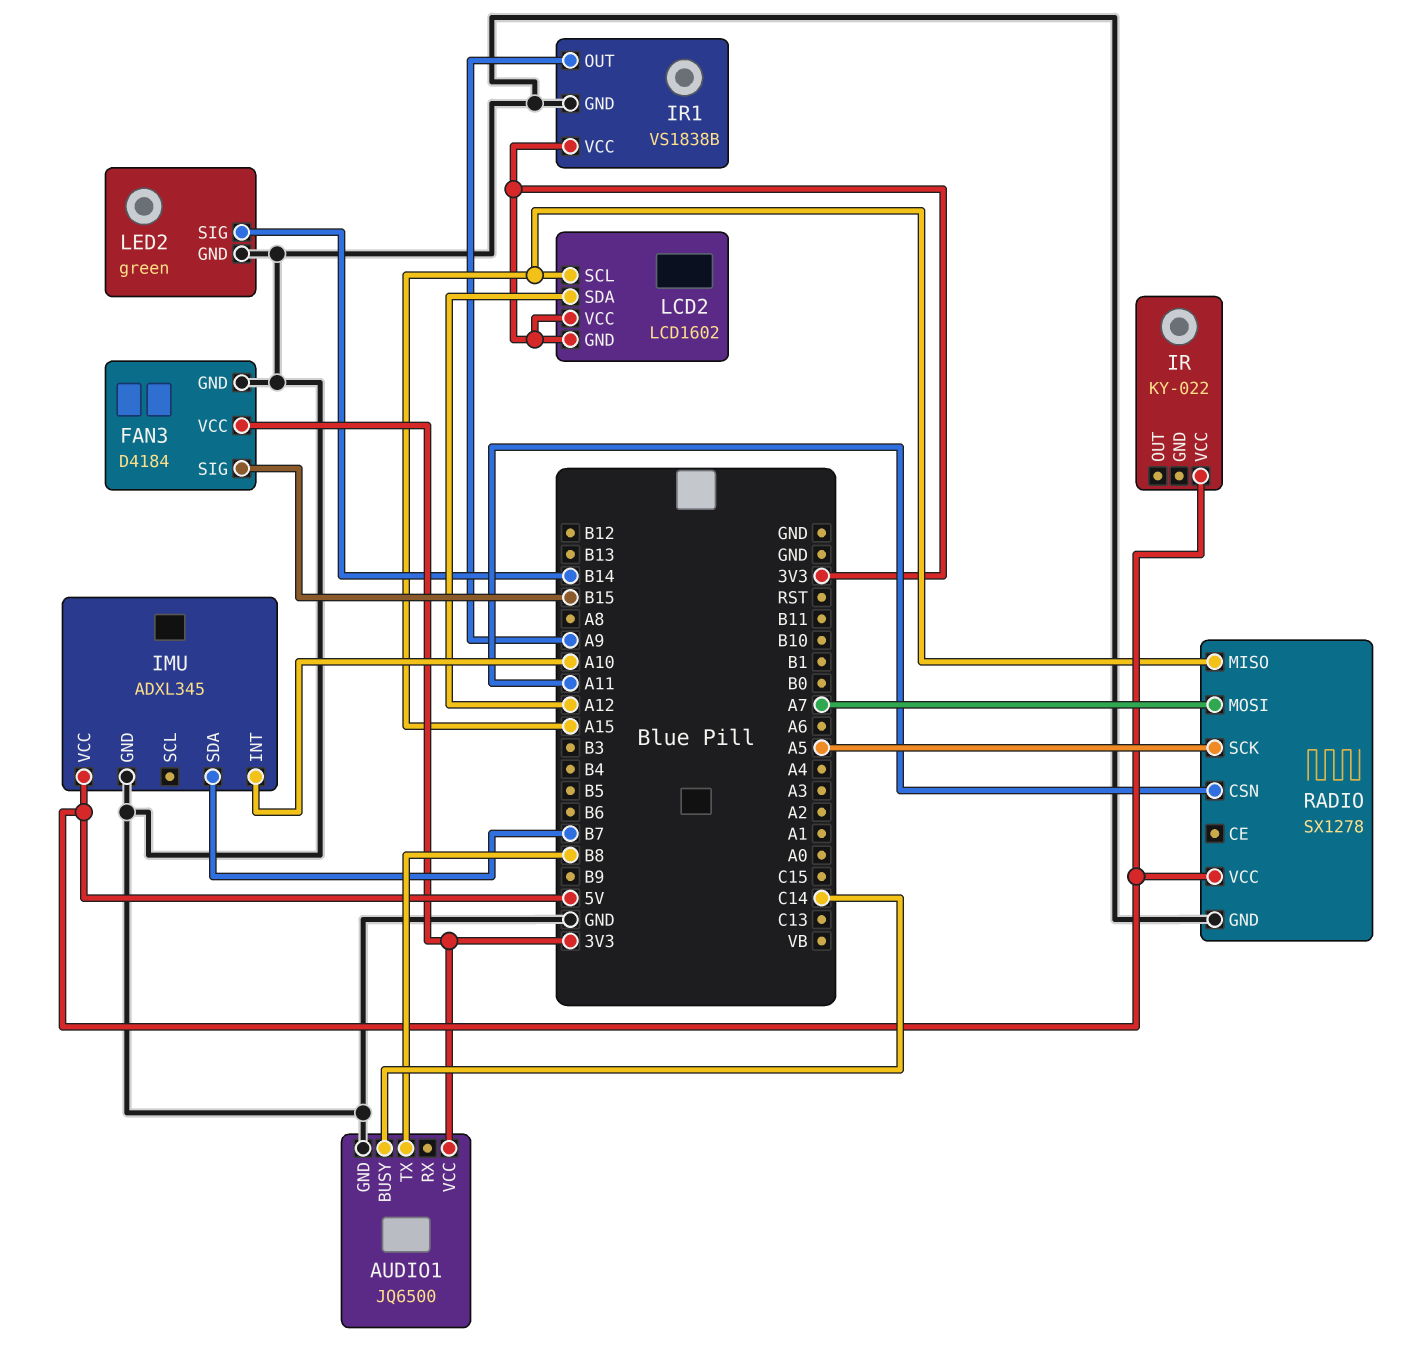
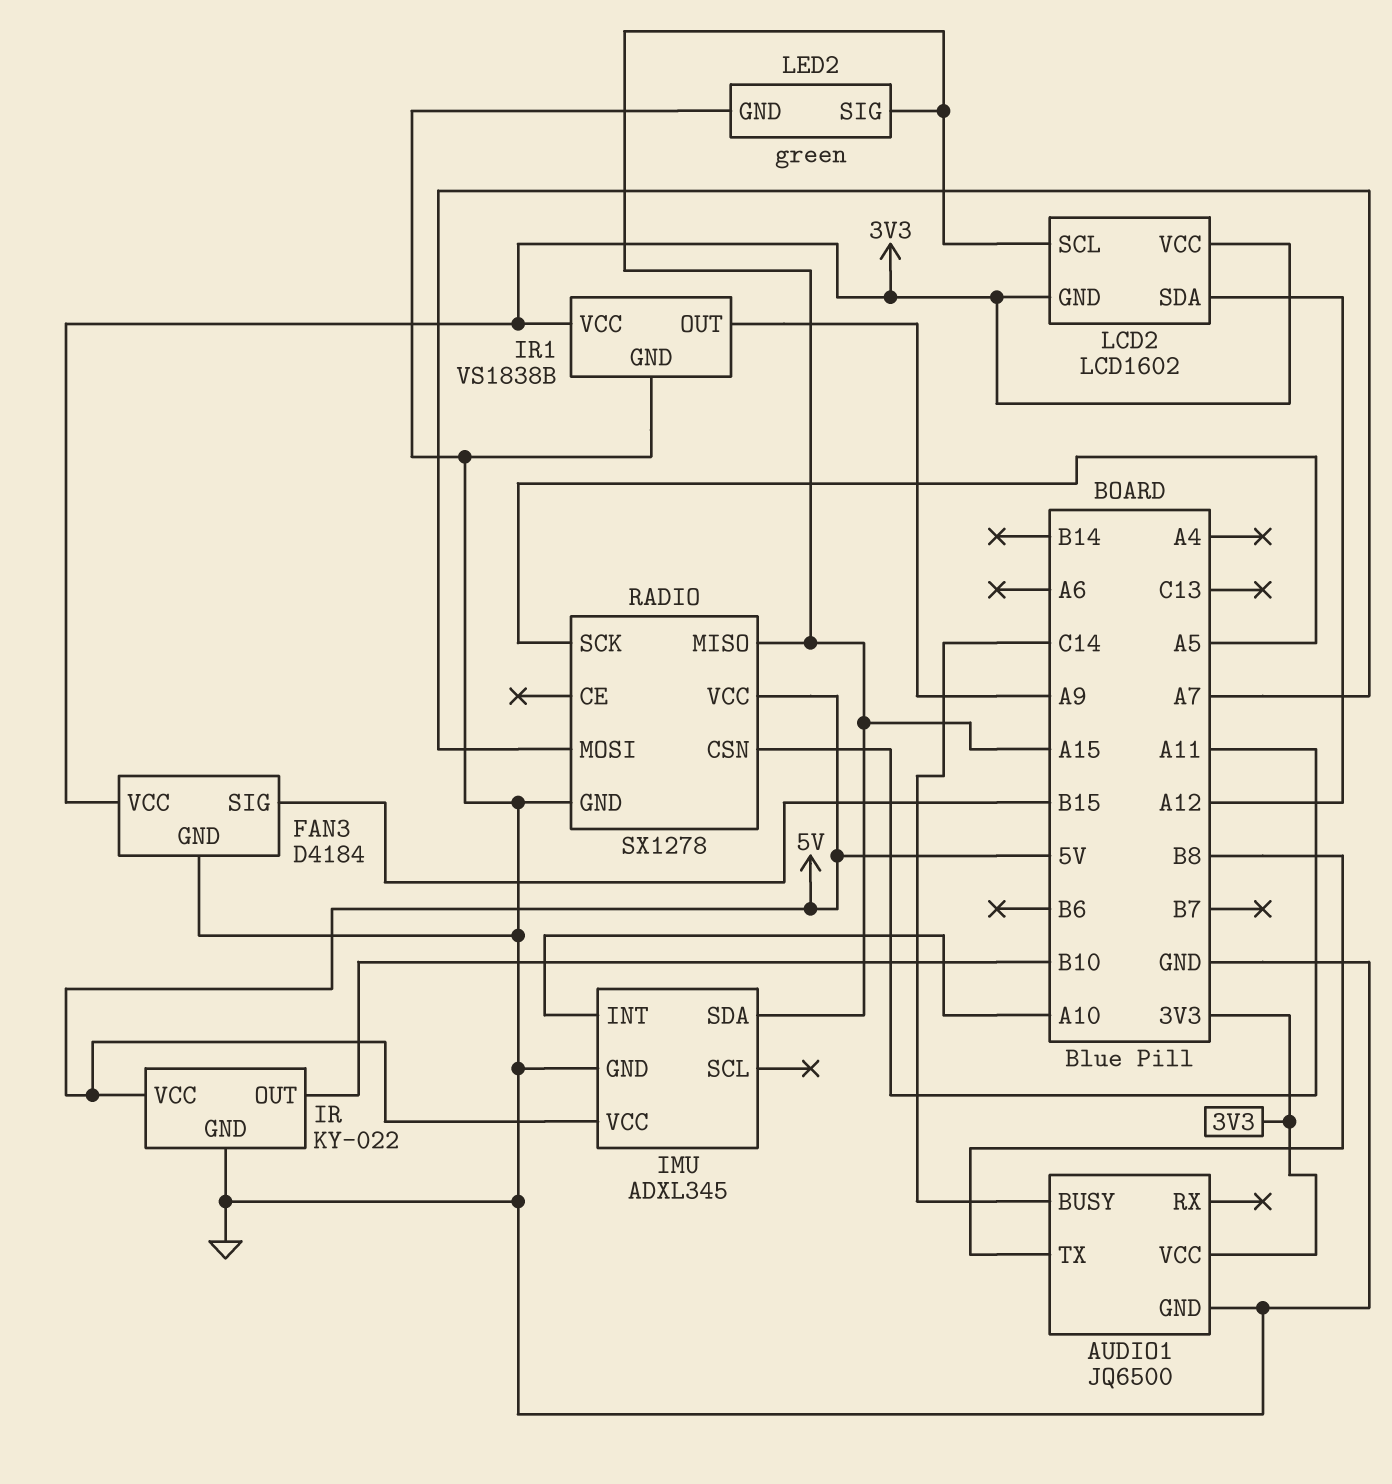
IMU pin SDA: B7 -> A15
IR pin GND: none -> GND
IR pin OUT: none -> B10
LED2 pin SIG: B14 -> A15

